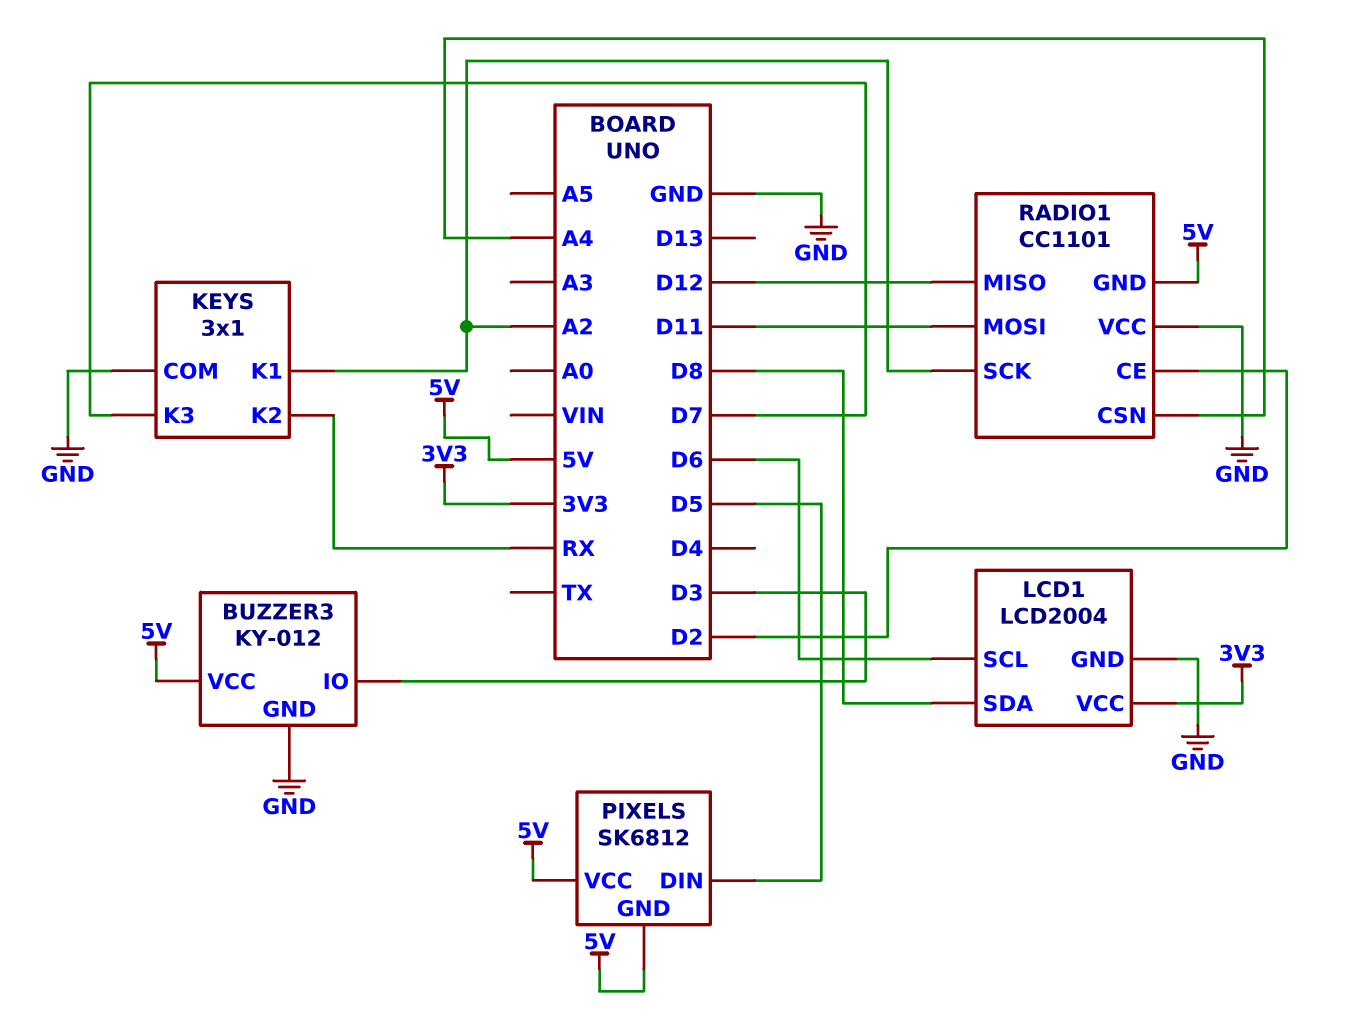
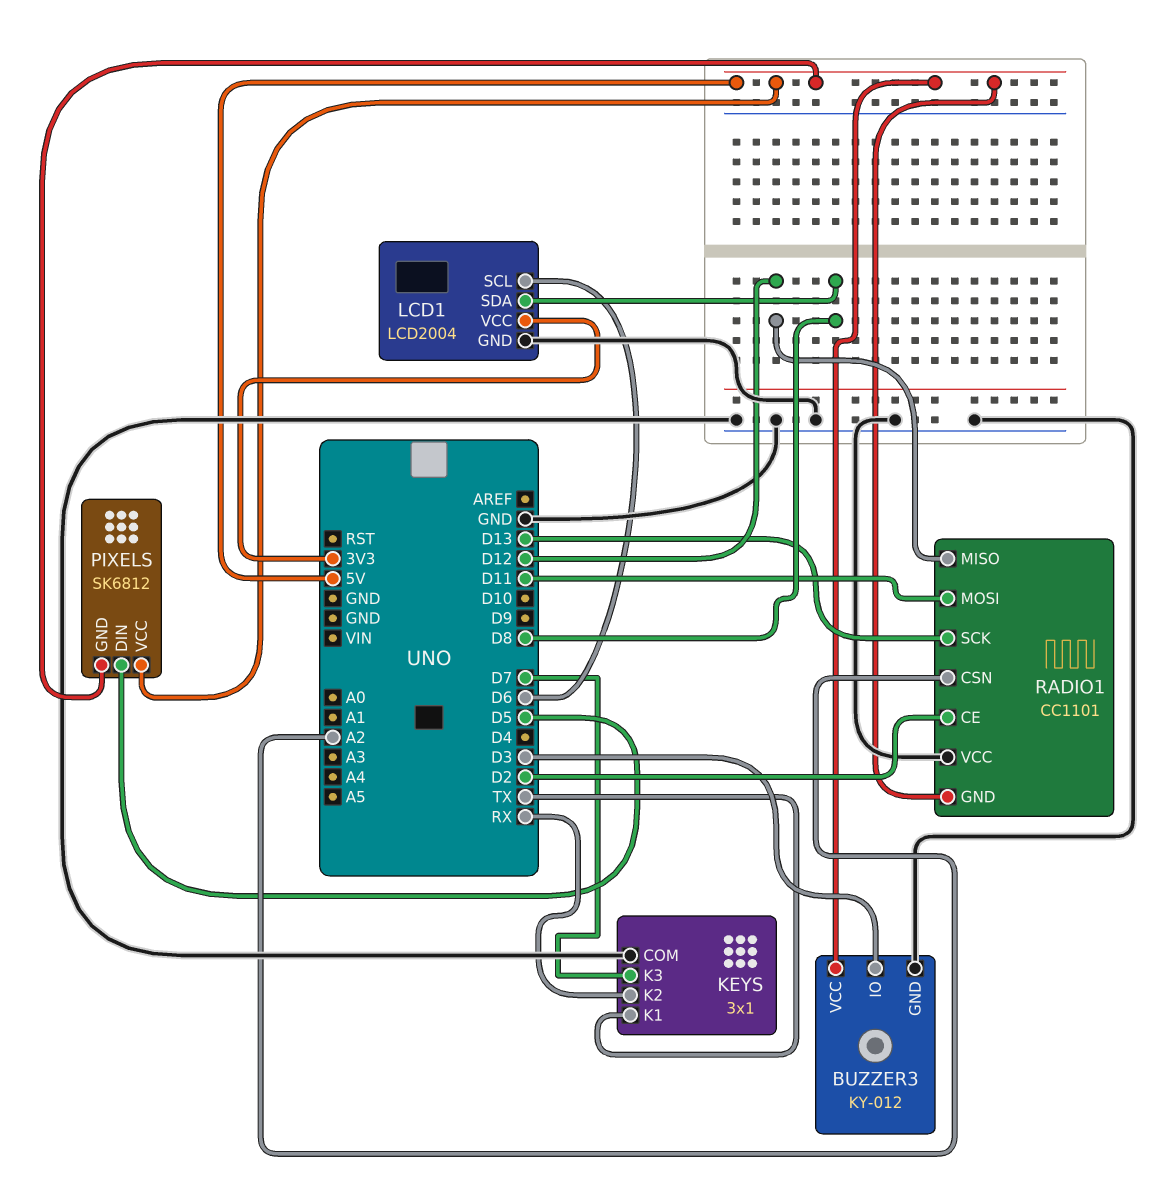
KEYS pin K1: A2 -> TX
RADIO1 pin CSN: A4 -> A2
RADIO1 pin SCK: A2 -> D13

